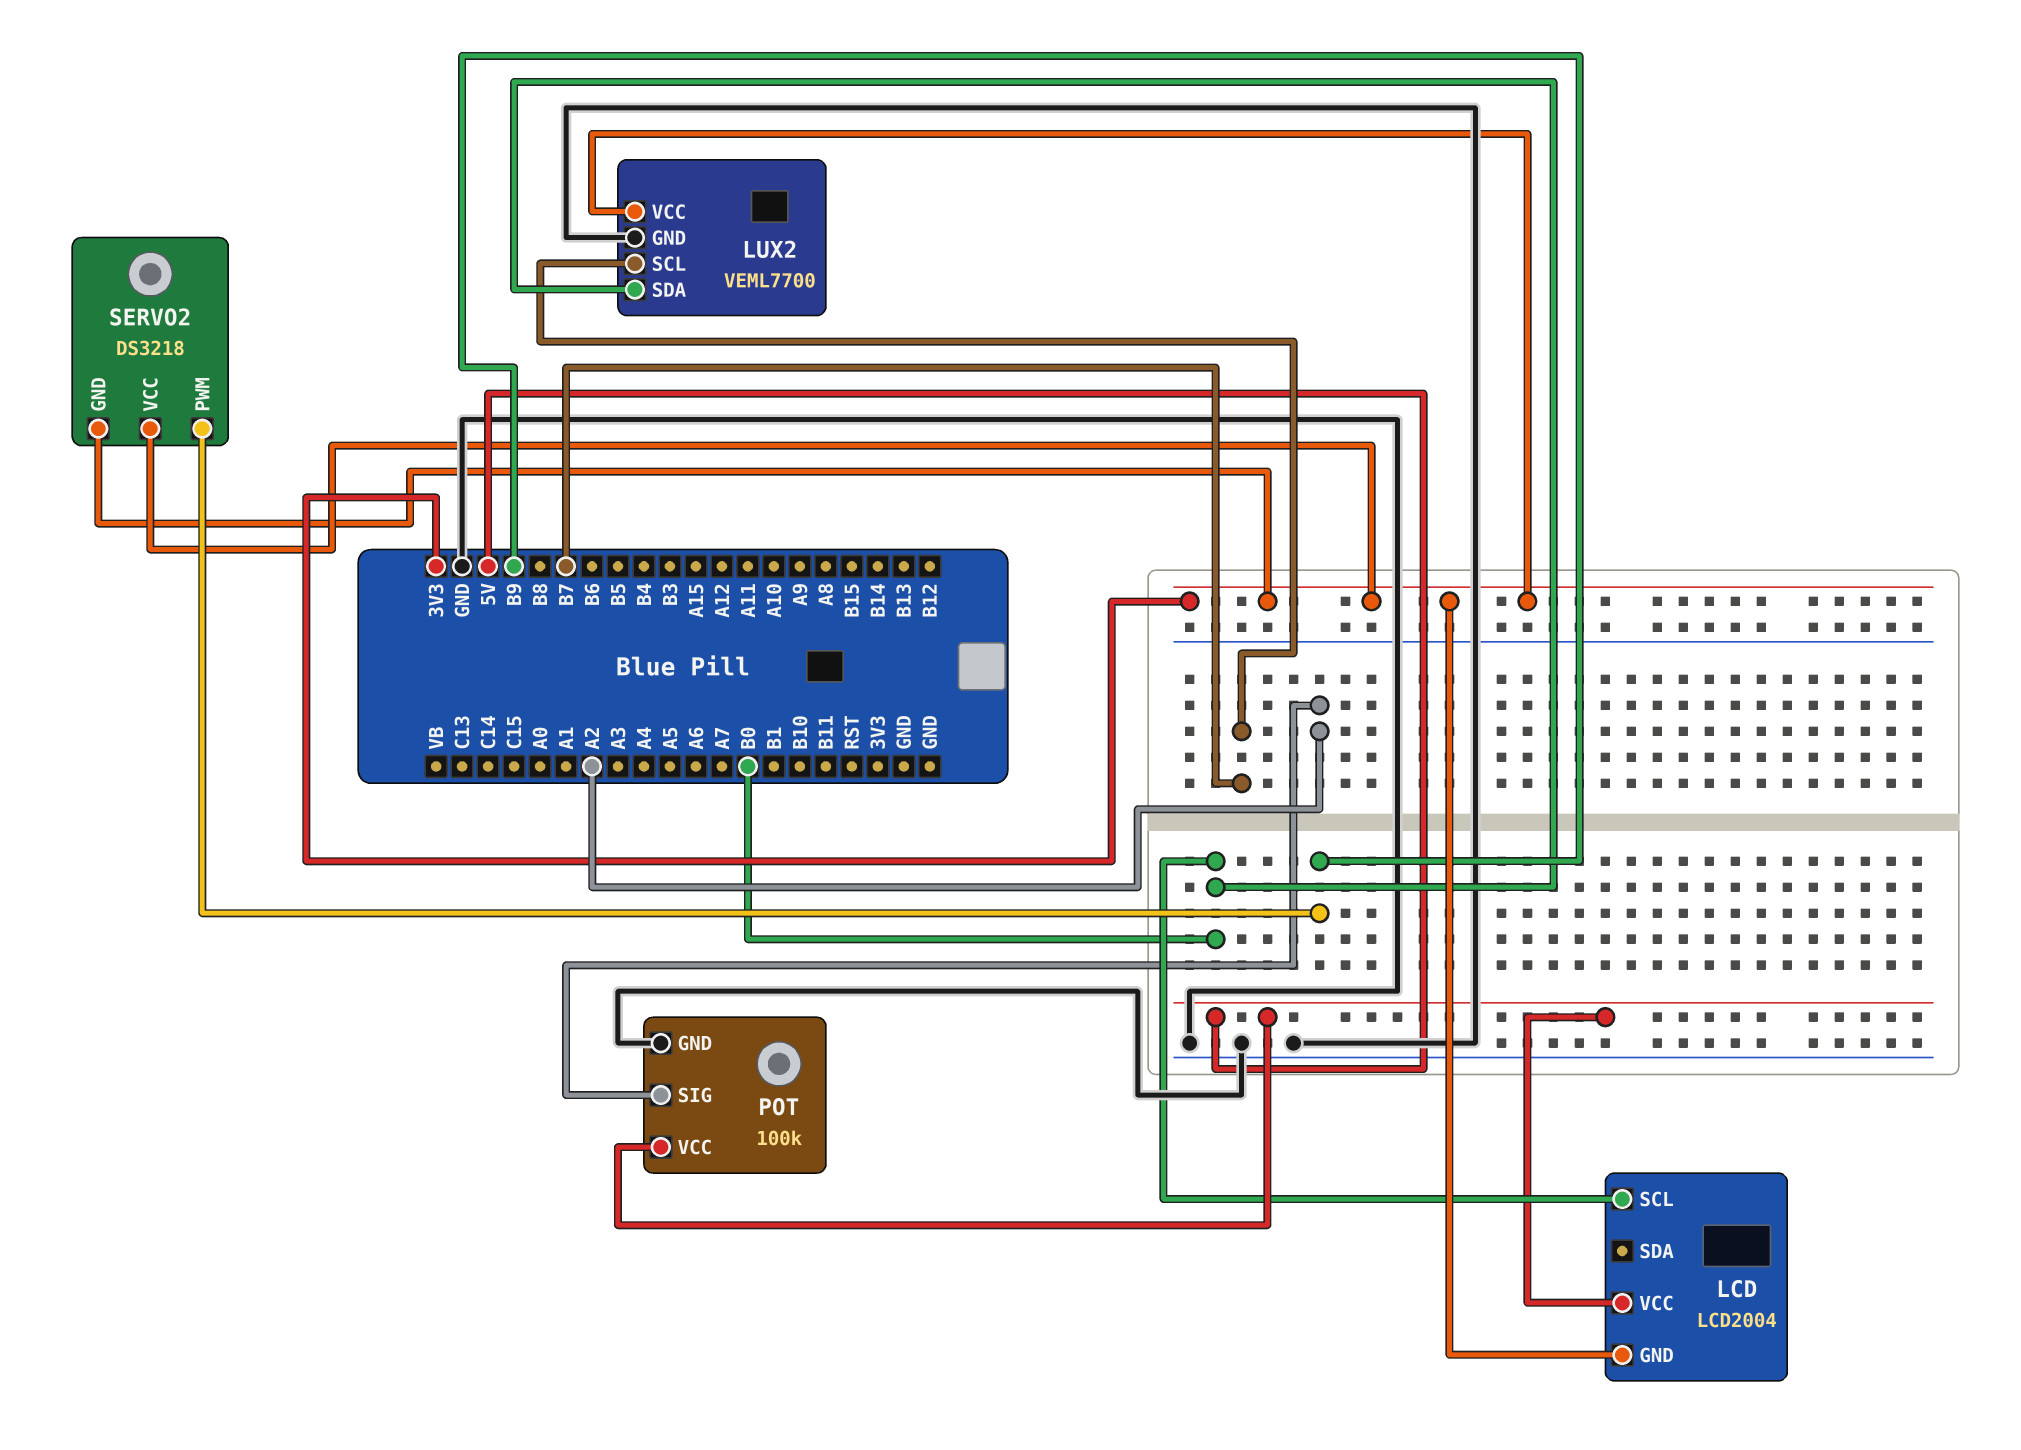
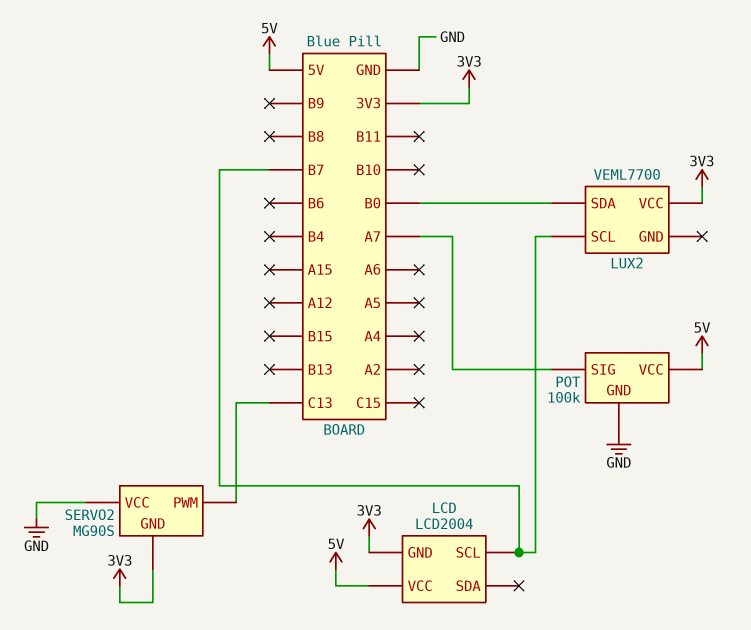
LCD pin SCL: B0 -> B7
LUX2 pin GND: GND -> none
POT pin SIG: A2 -> A7
SERVO2: DS3218 -> MG90S
SERVO2 pin PWM: B9 -> C13
SERVO2 pin VCC: 3V3 -> GND

